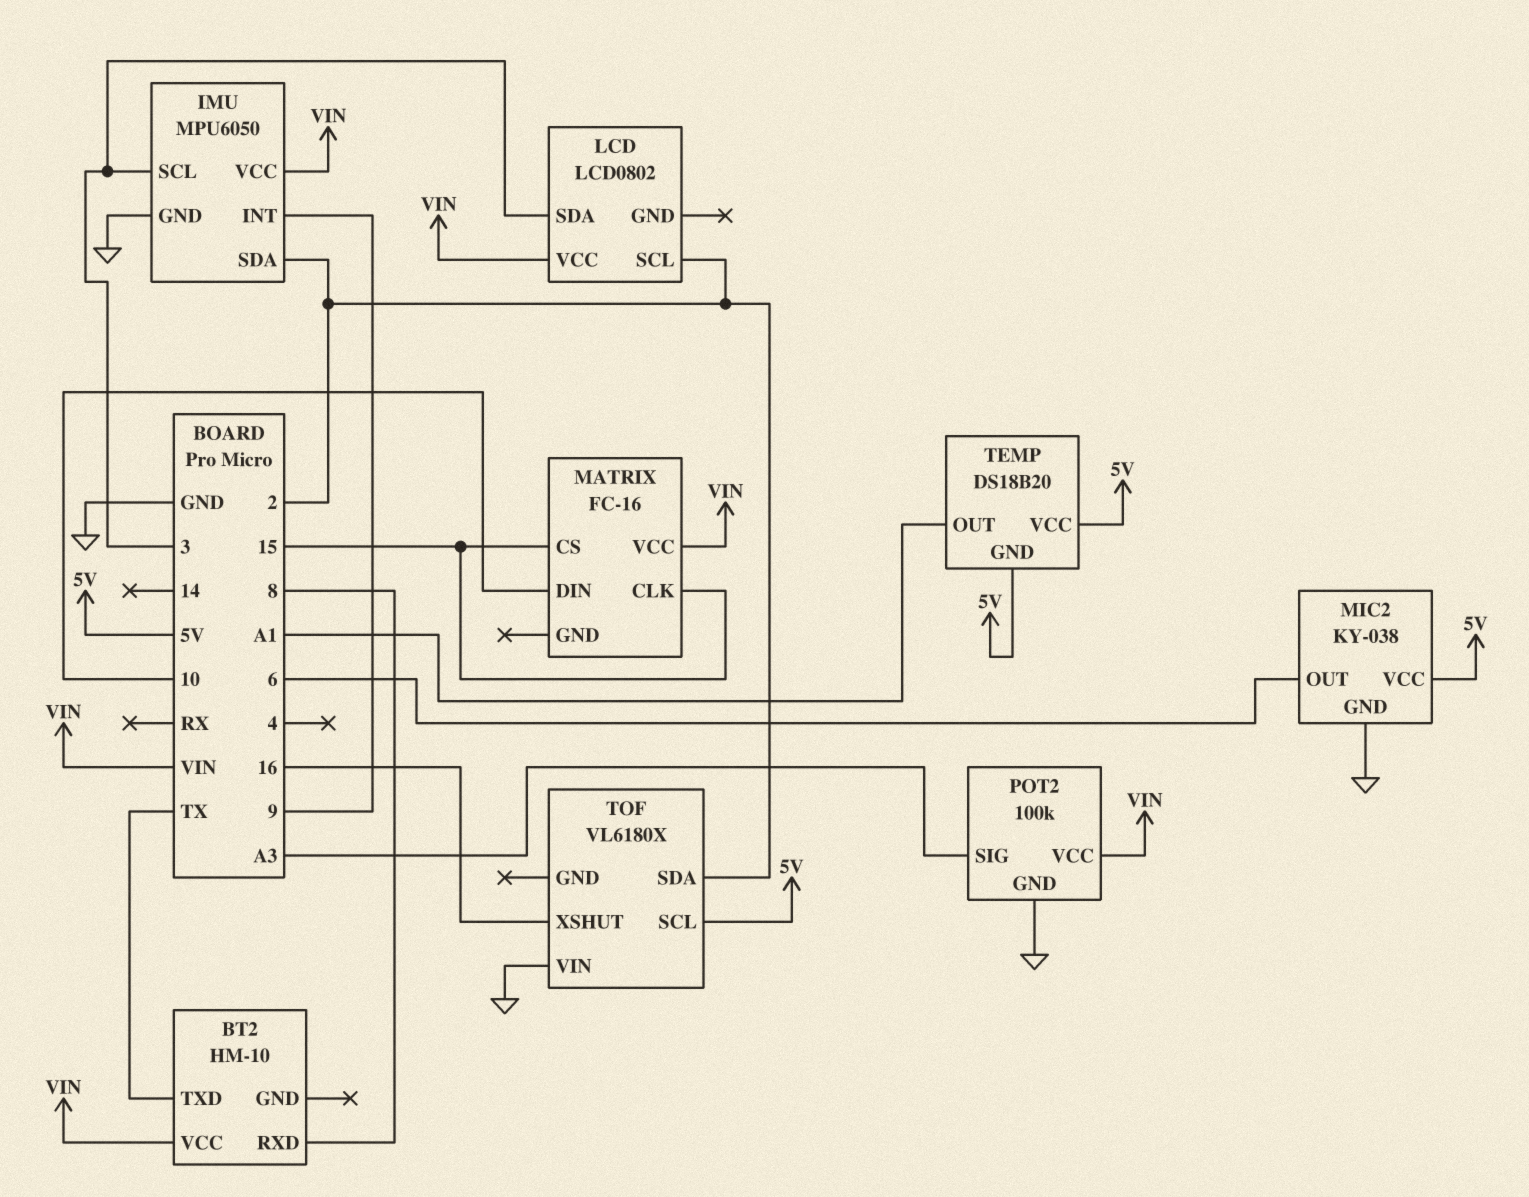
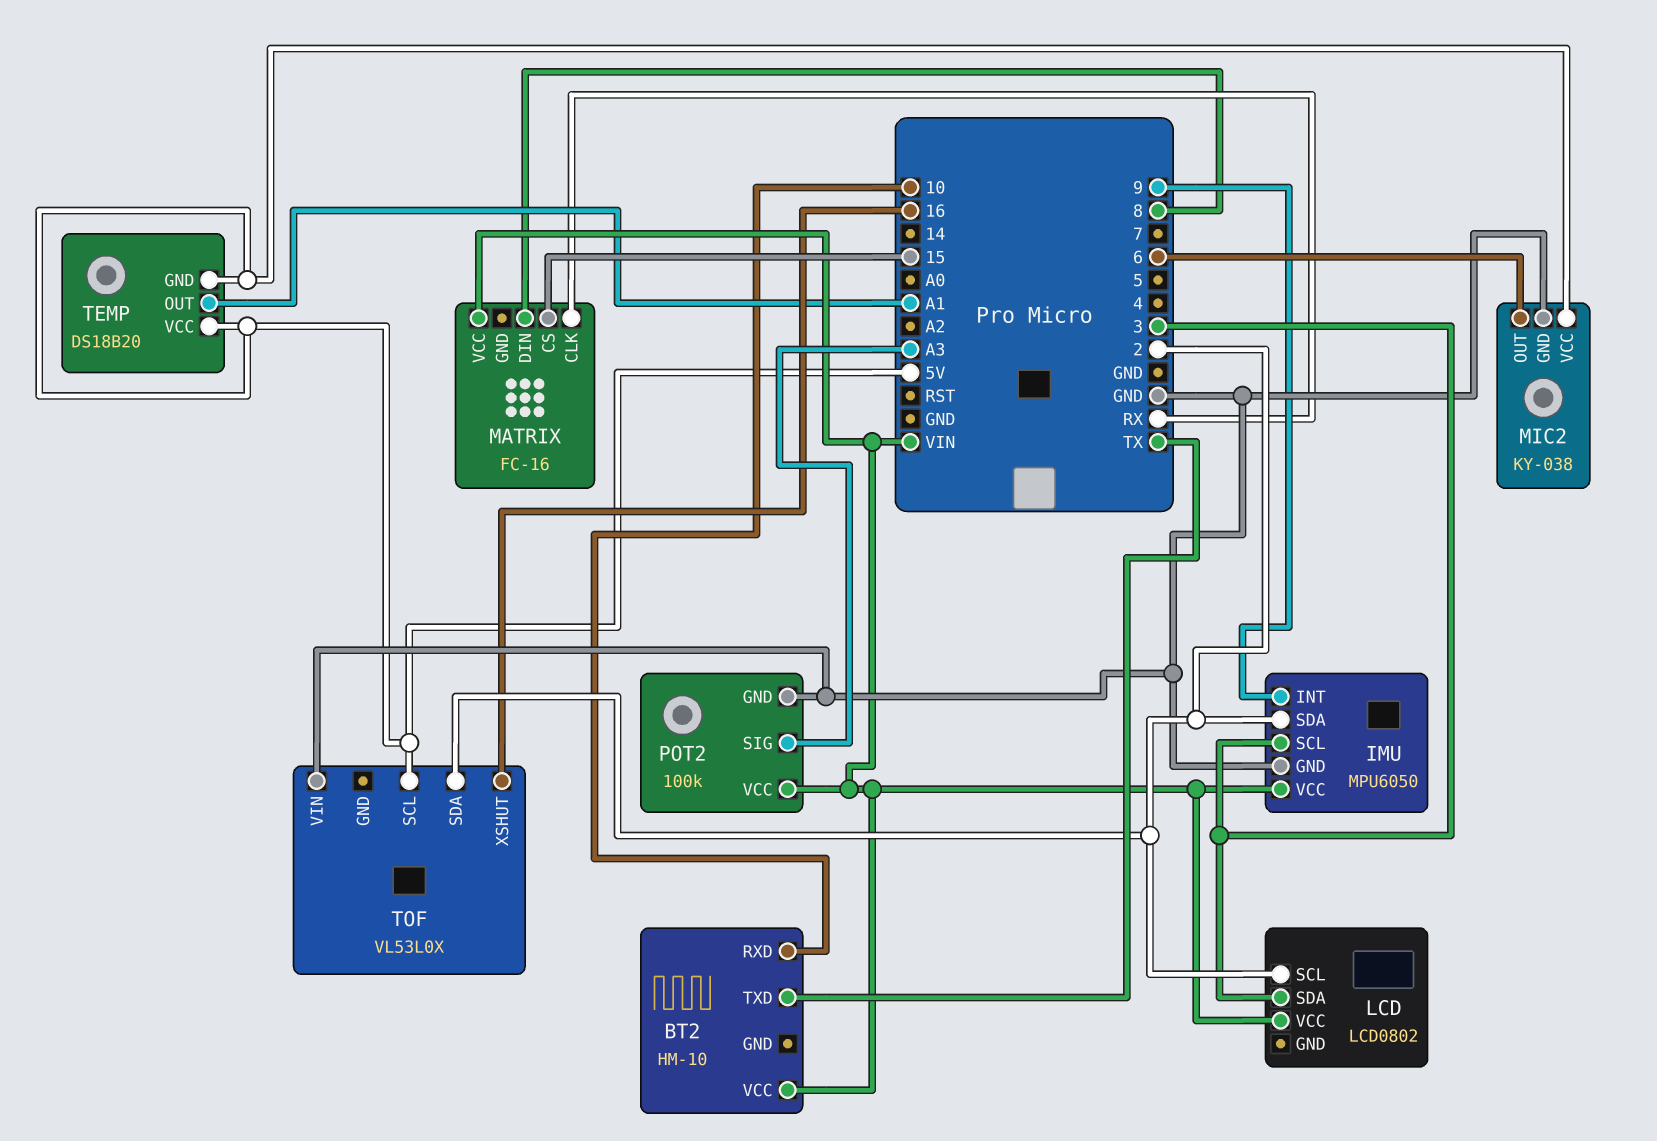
BT2 pin RXD: 8 -> 10
MATRIX pin CLK: 15 -> RX
MATRIX pin DIN: 10 -> 8
TOF: VL6180X -> VL53L0X

